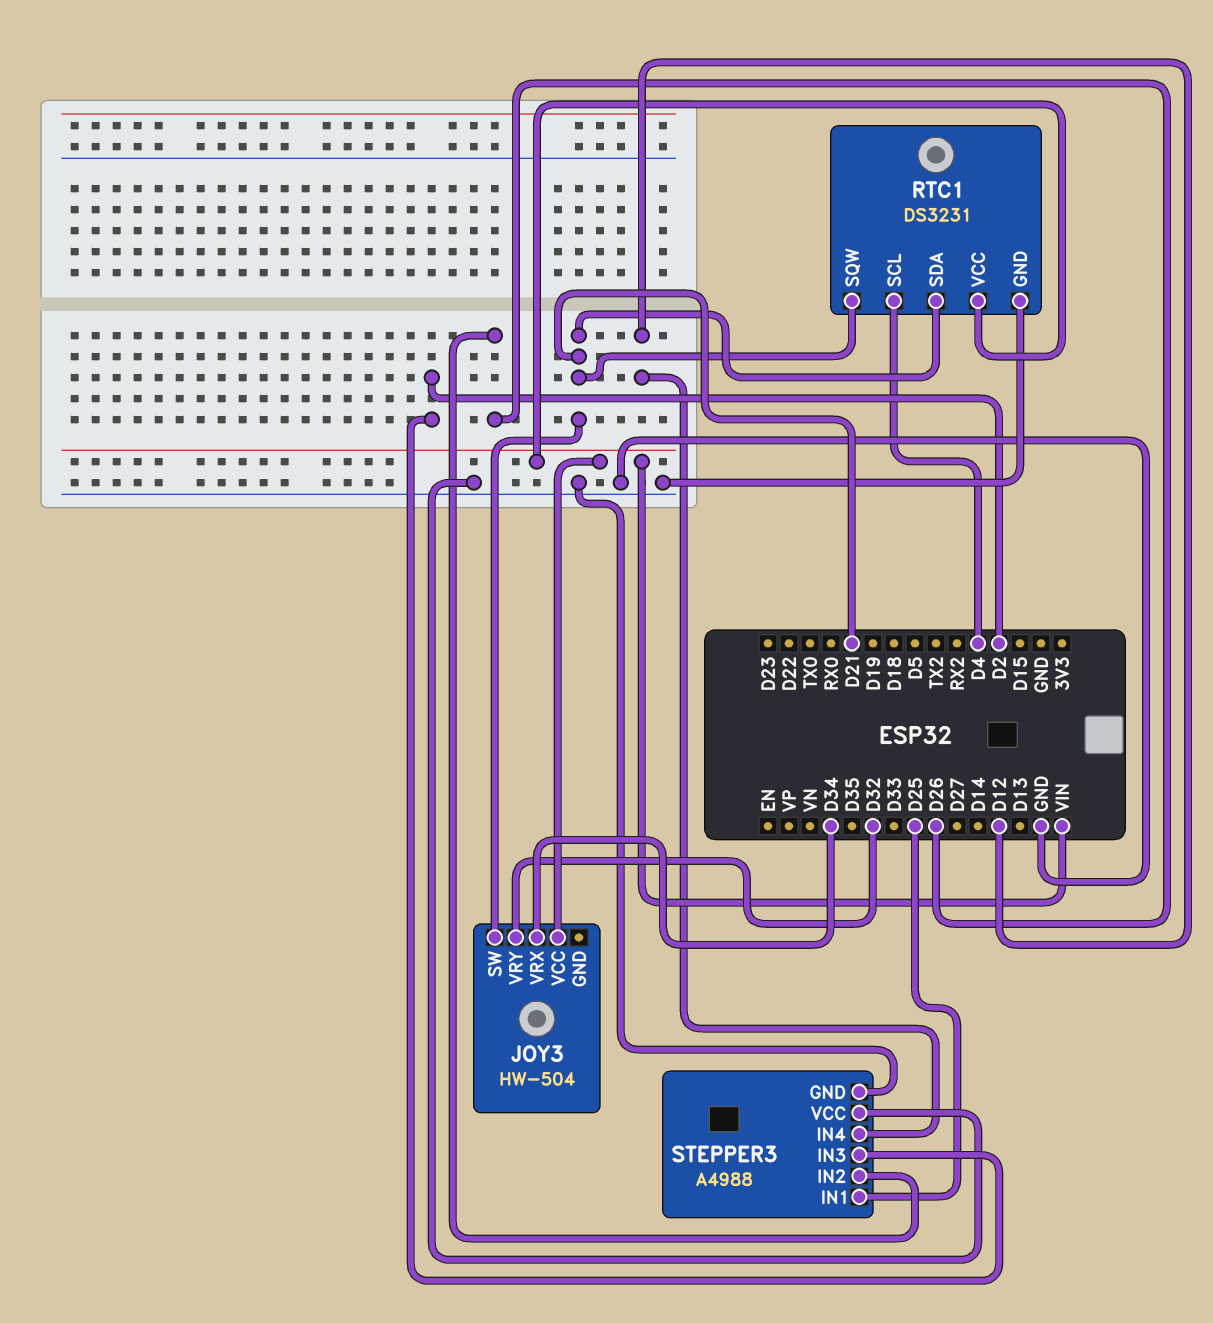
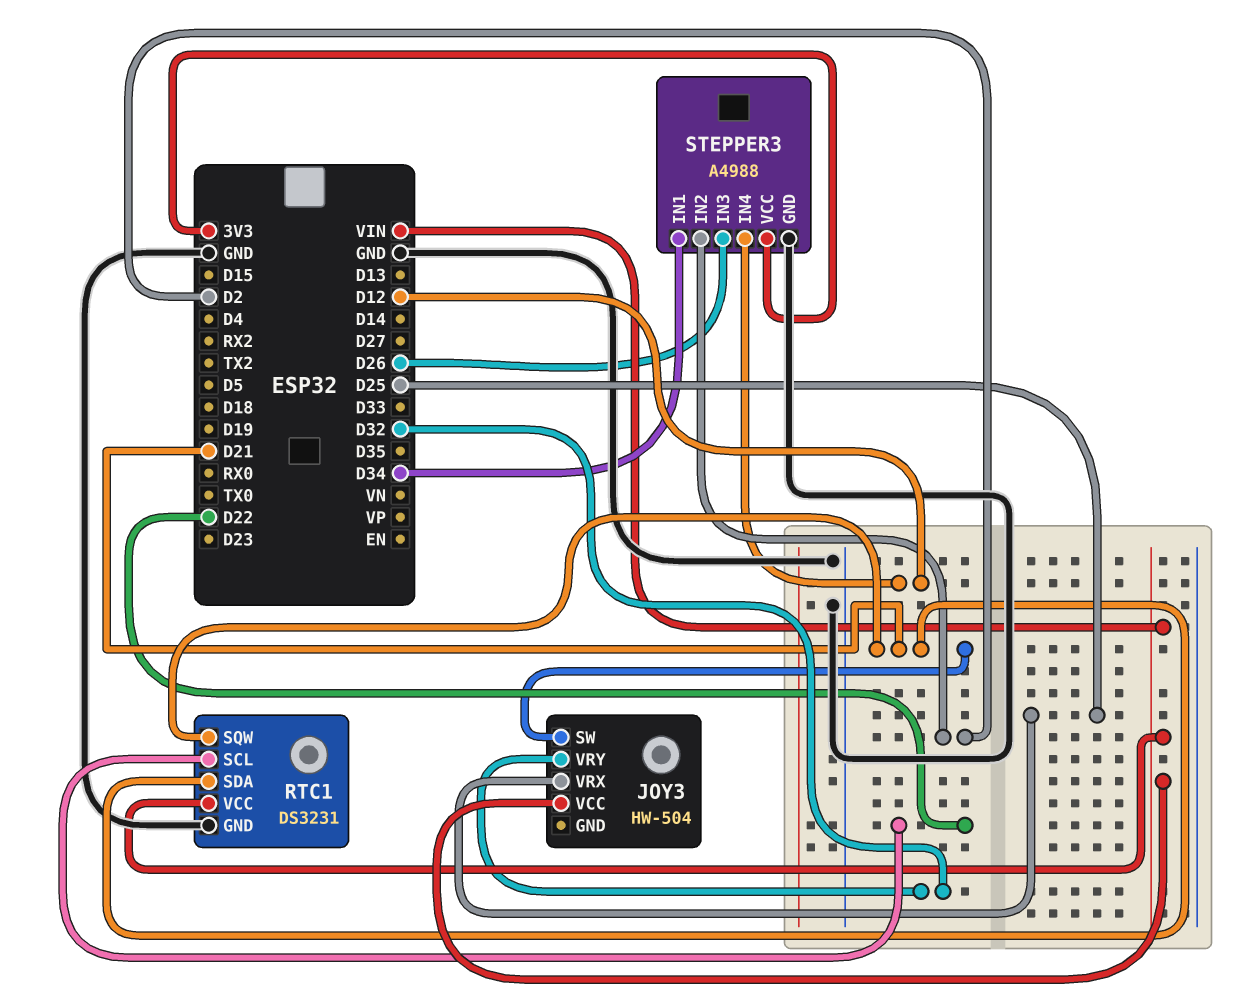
JOY3 pin VRX: D34 -> D25
RTC1 pin SCL: D4 -> D22
STEPPER3 pin IN1: D25 -> D34
STEPPER3 pin IN2: D26 -> D2
STEPPER3 pin IN3: D2 -> D26
STEPPER3 pin VCC: GND -> 3V3

